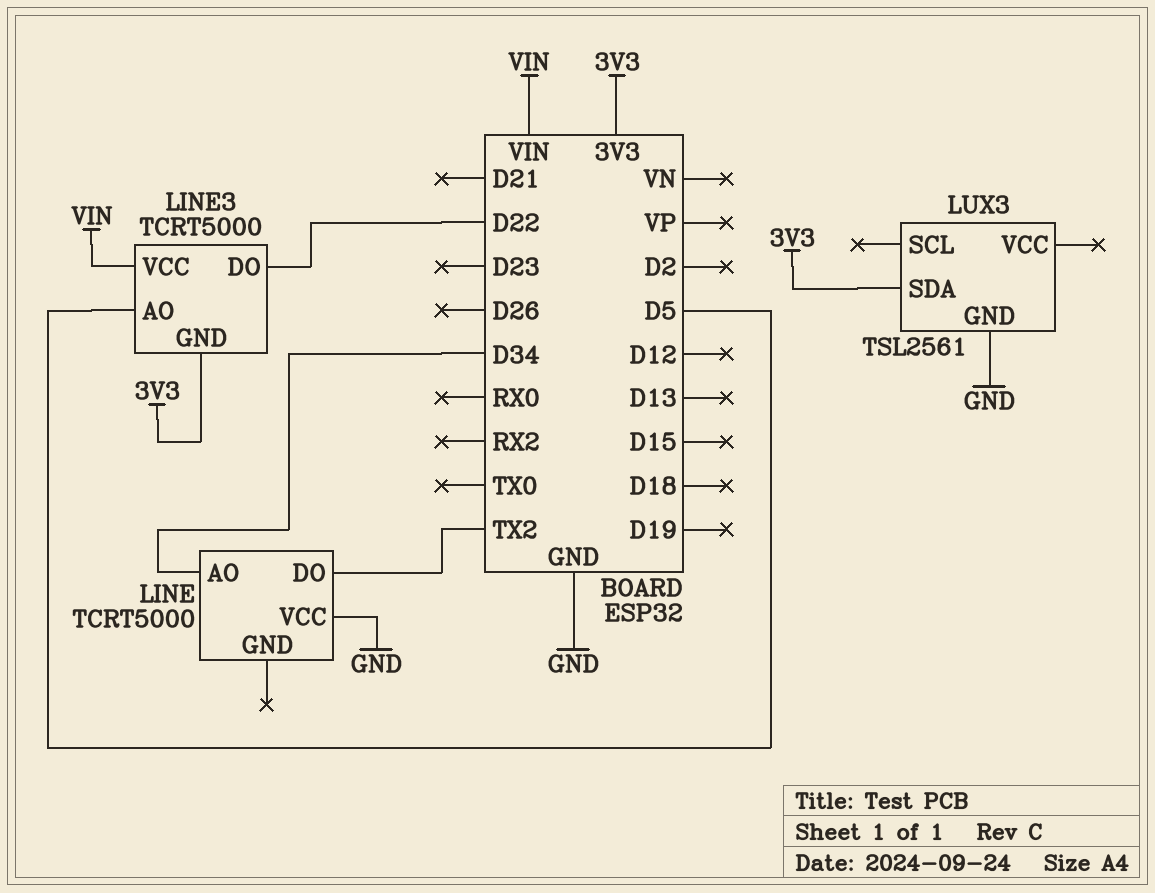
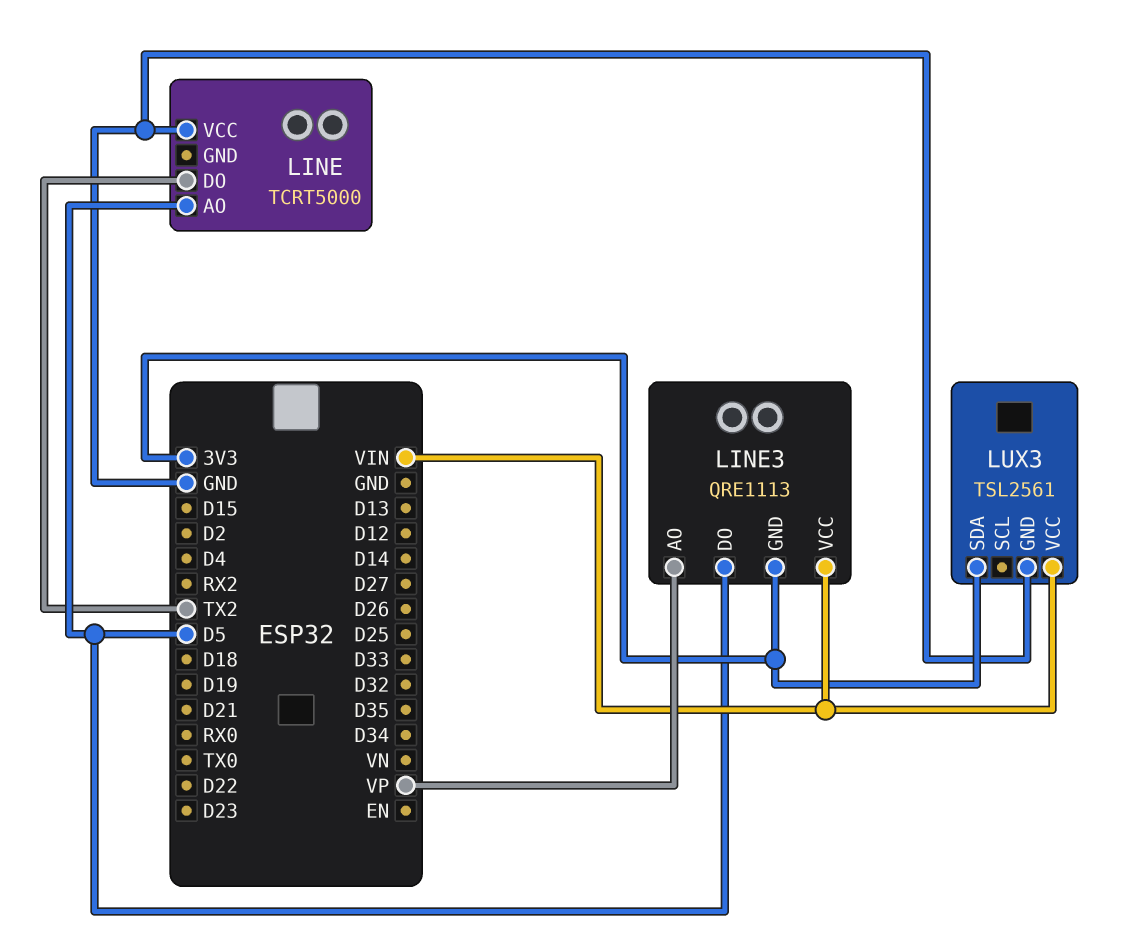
LINE pin AO: D34 -> D5
LINE3: TCRT5000 -> QRE1113
LINE3 pin AO: D5 -> VP
LINE3 pin DO: D22 -> D5
LUX3 pin VCC: none -> VIN

